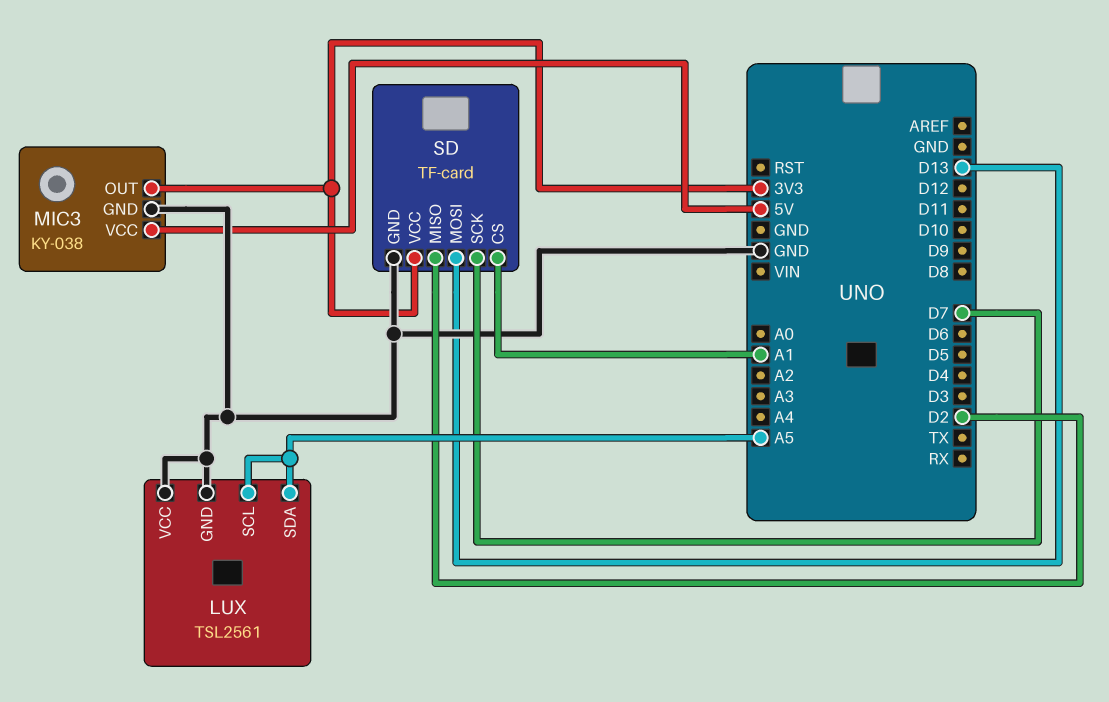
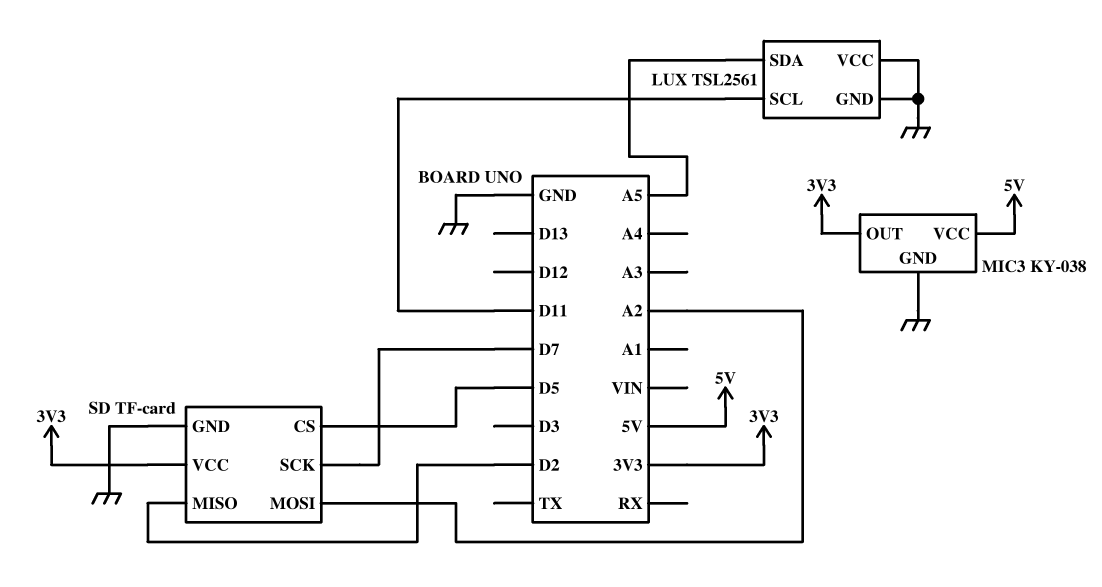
LUX pin SCL: A5 -> D11
SD pin CS: A1 -> D5
SD pin MOSI: D13 -> A2

